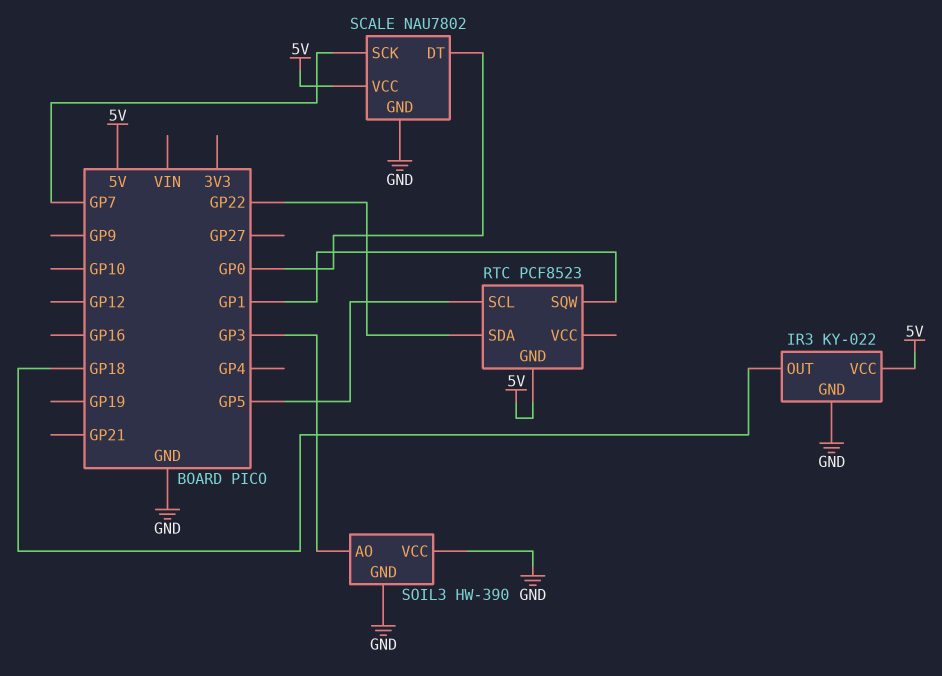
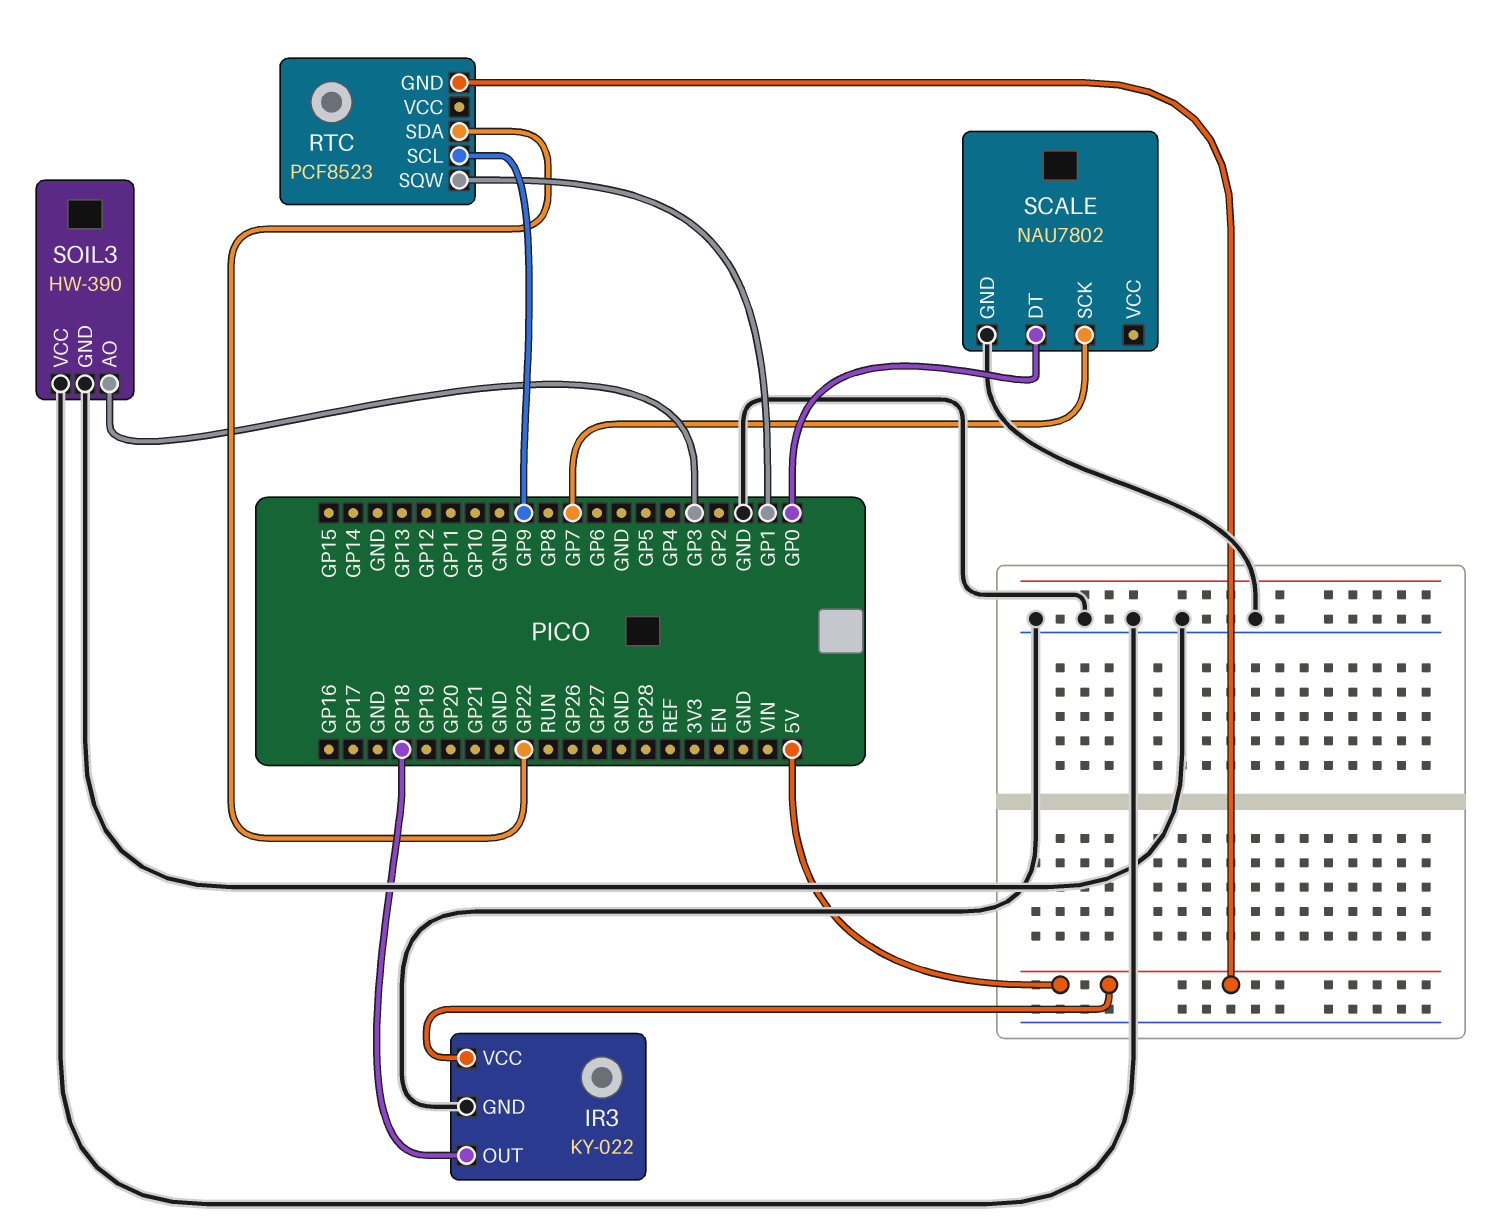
RTC pin SCL: GP5 -> GP9
SCALE pin VCC: 5V -> none

